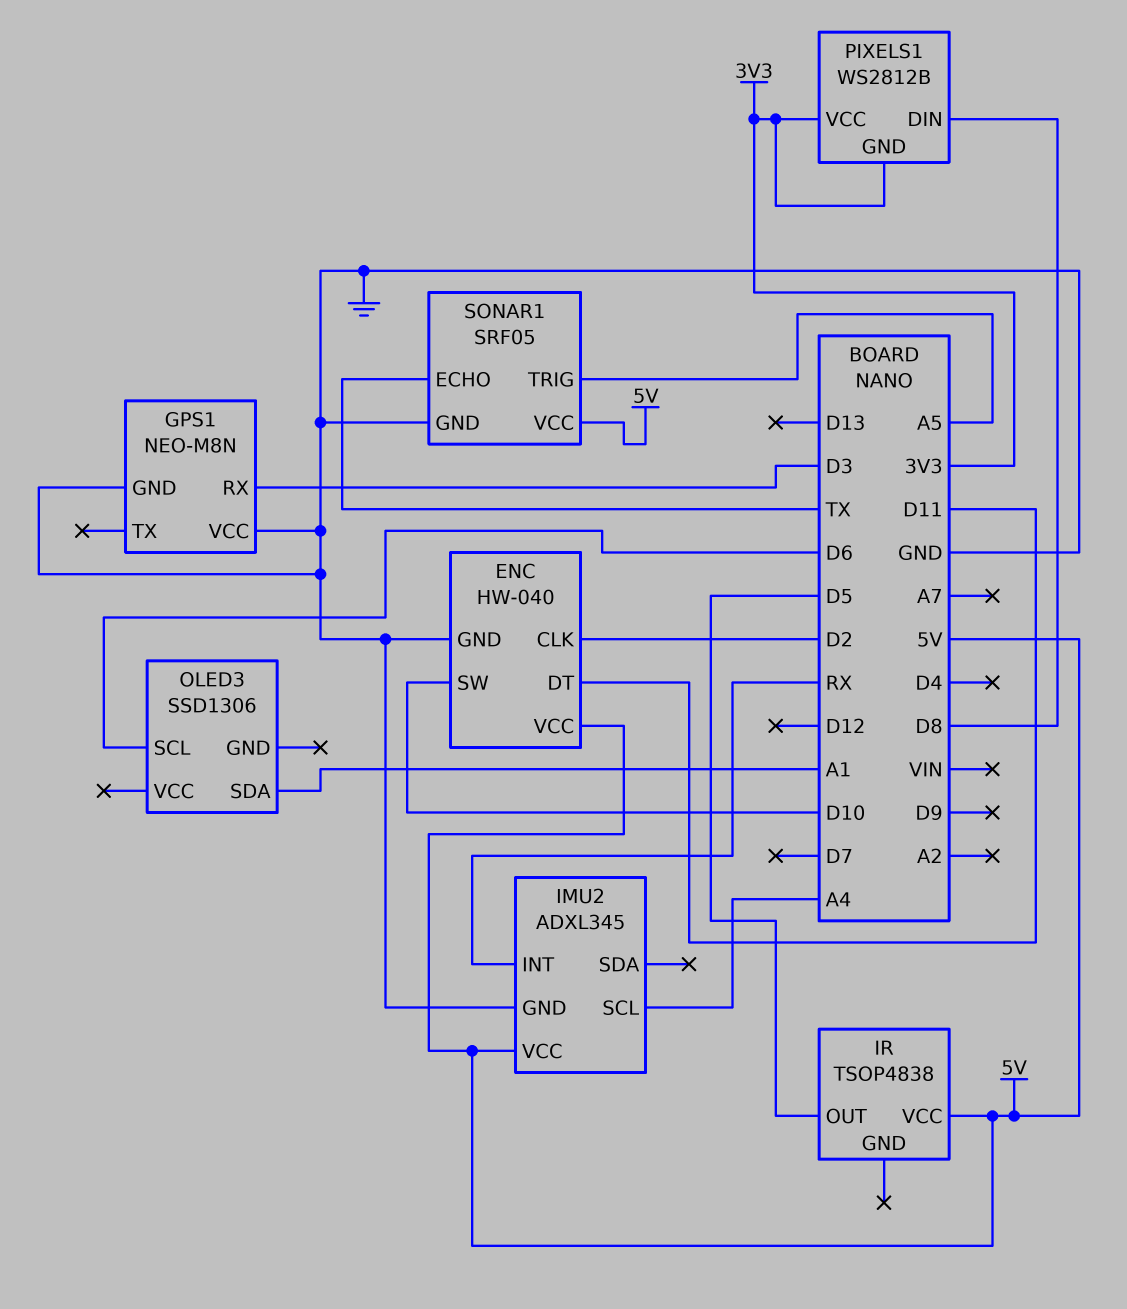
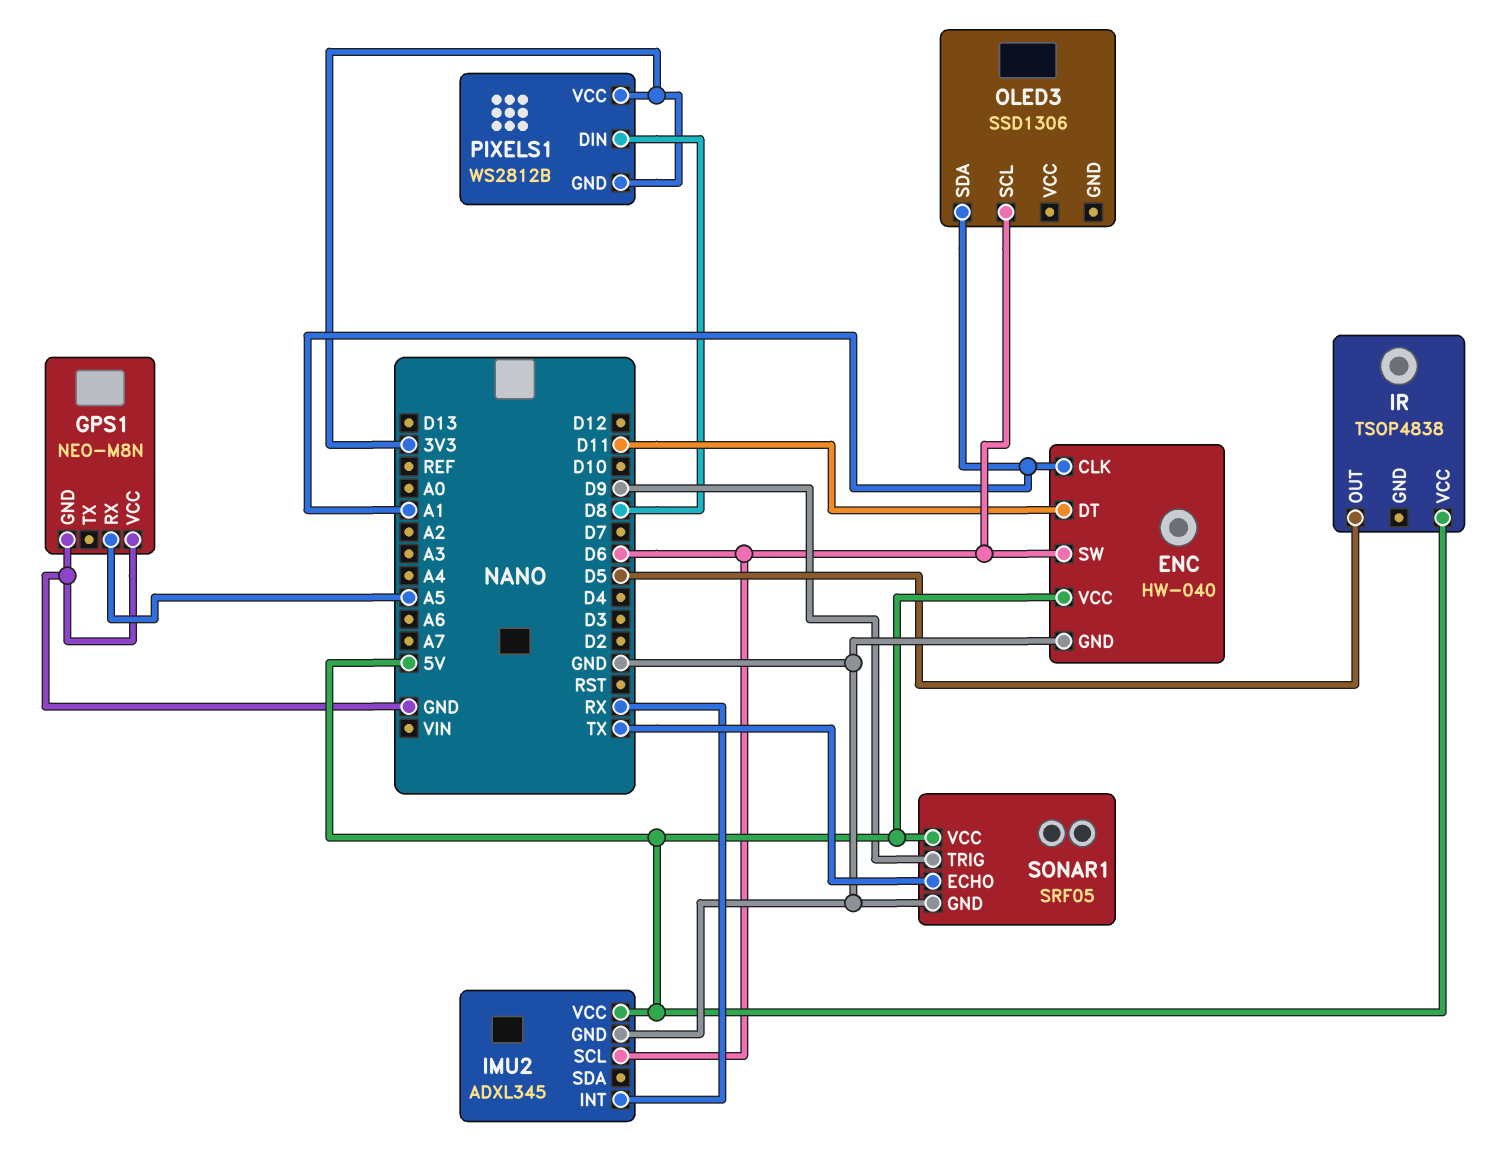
ENC pin CLK: D2 -> A1
ENC pin SW: D10 -> D6
GPS1 pin RX: D3 -> A5
IMU2 pin SCL: A4 -> D6
SONAR1 pin TRIG: A5 -> D9

